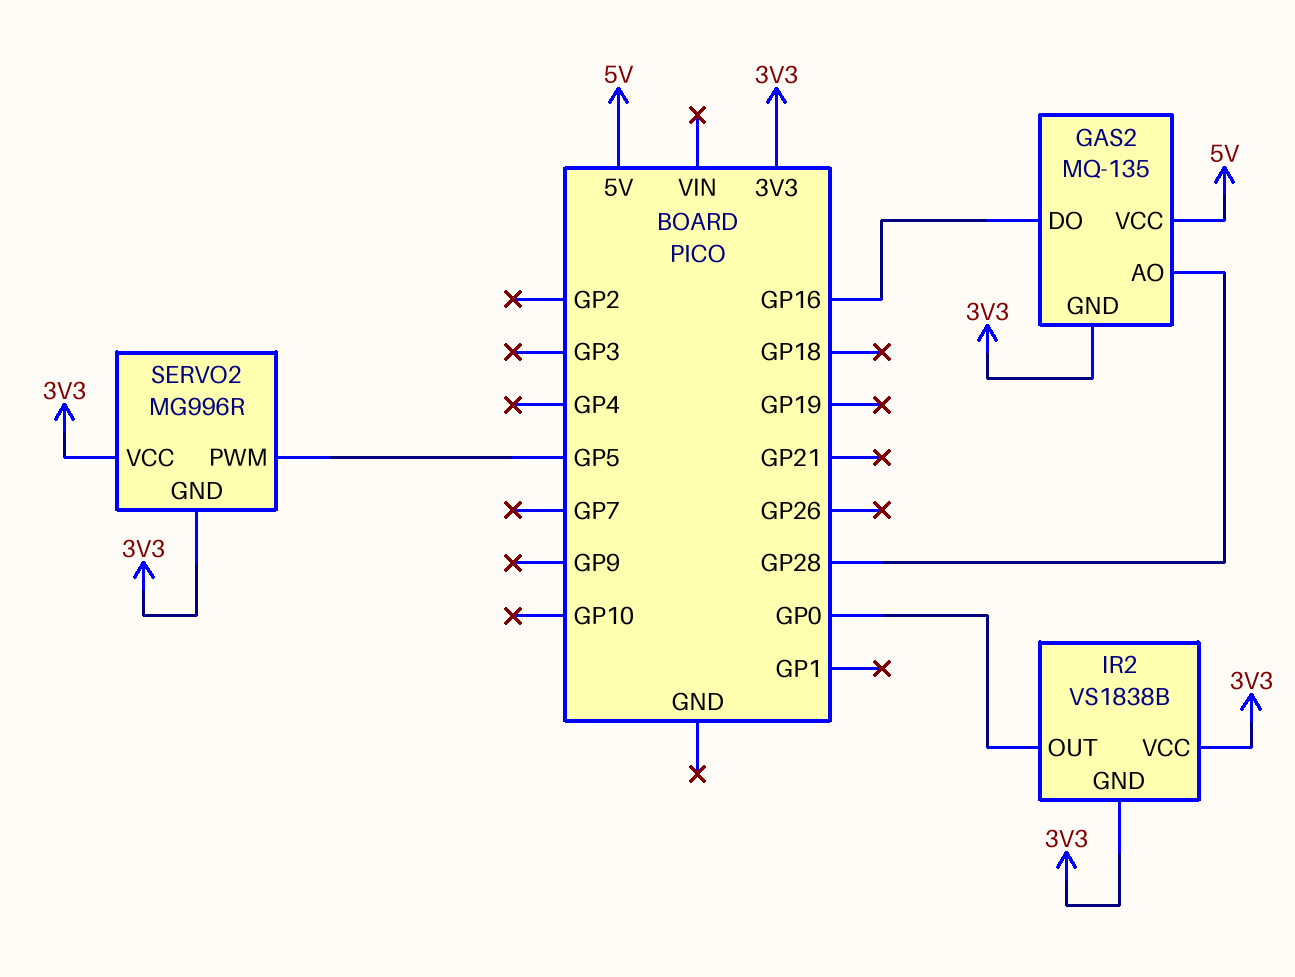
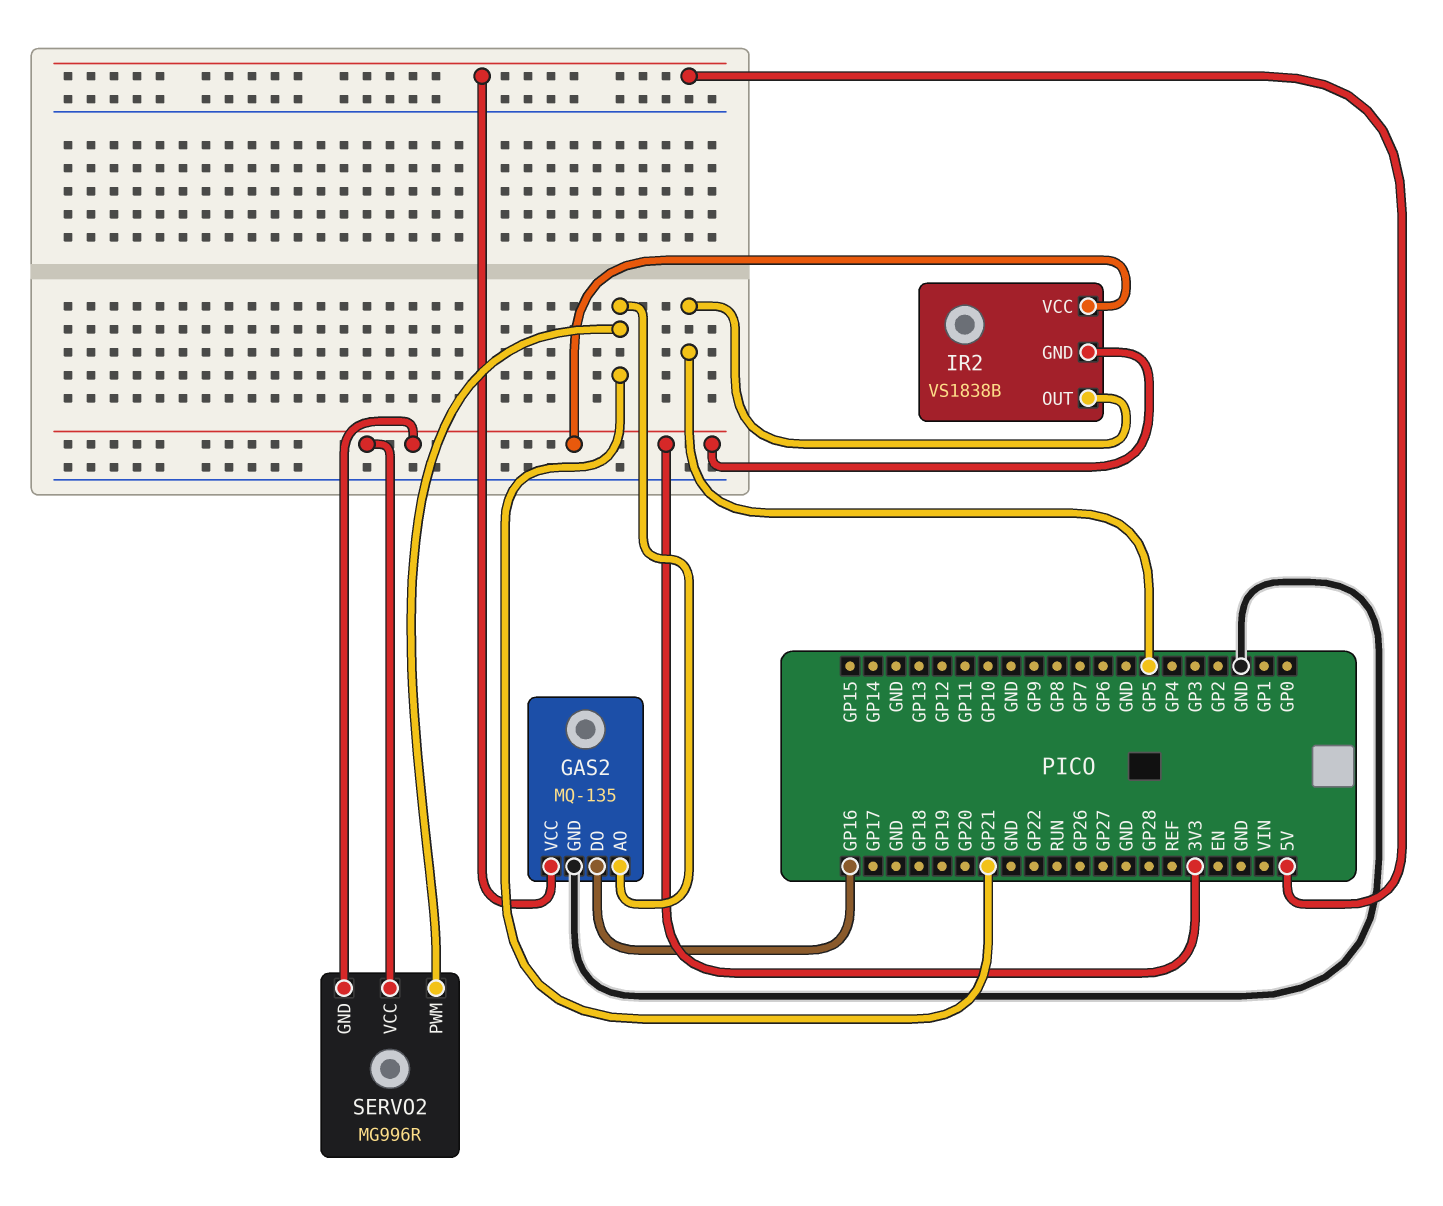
GAS2 pin AO: GP28 -> GP21
GAS2 pin GND: 3V3 -> GND
IR2 pin OUT: GP0 -> GP5
SERVO2 pin PWM: GP5 -> GP21

